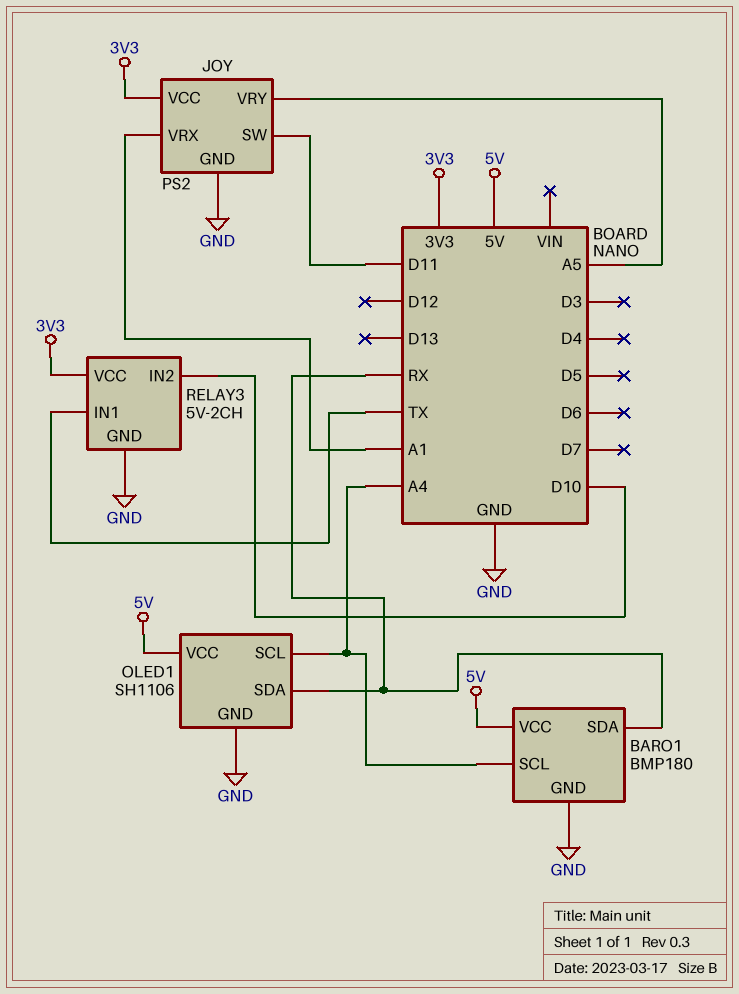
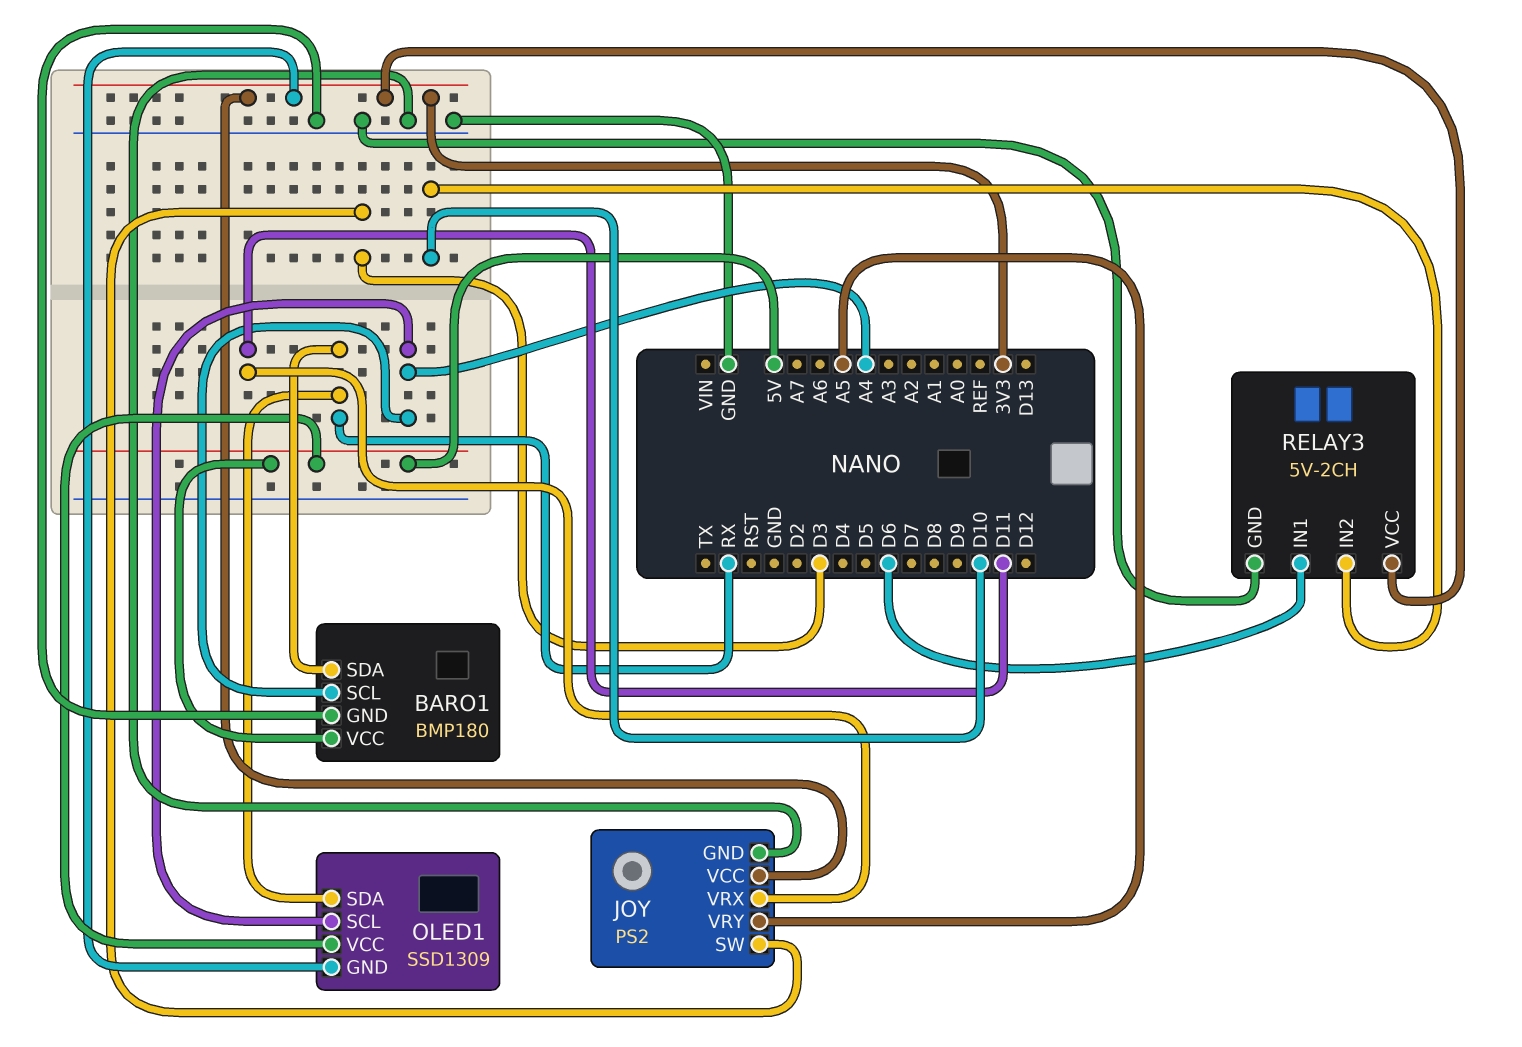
JOY pin SW: D11 -> D3
JOY pin VRX: A1 -> D11
OLED1: SH1106 -> SSD1309
OLED1 pin GND: GND -> 3V3
RELAY3 pin IN1: TX -> D6

